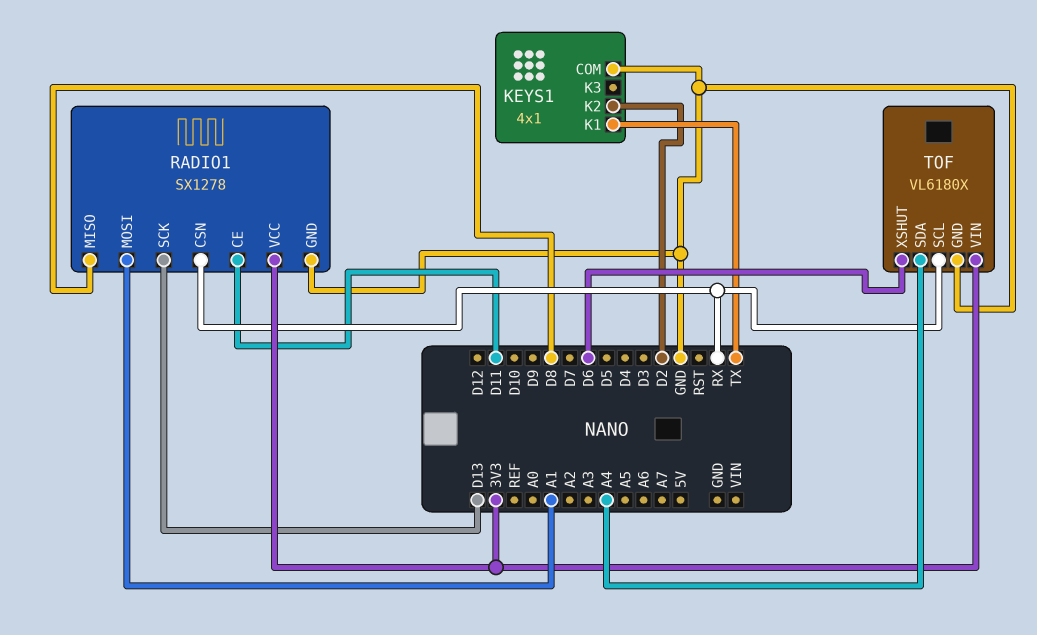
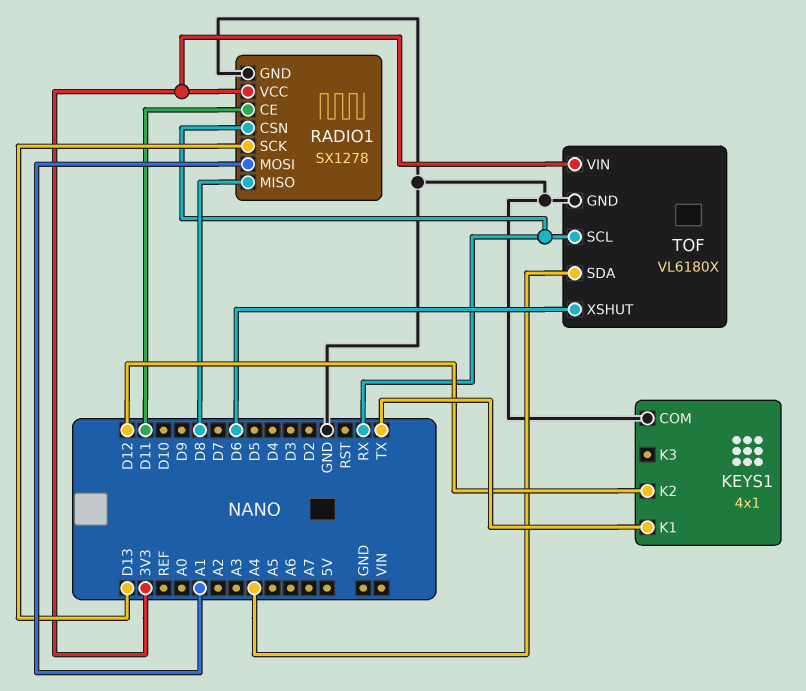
KEYS1 pin K2: D2 -> D12

